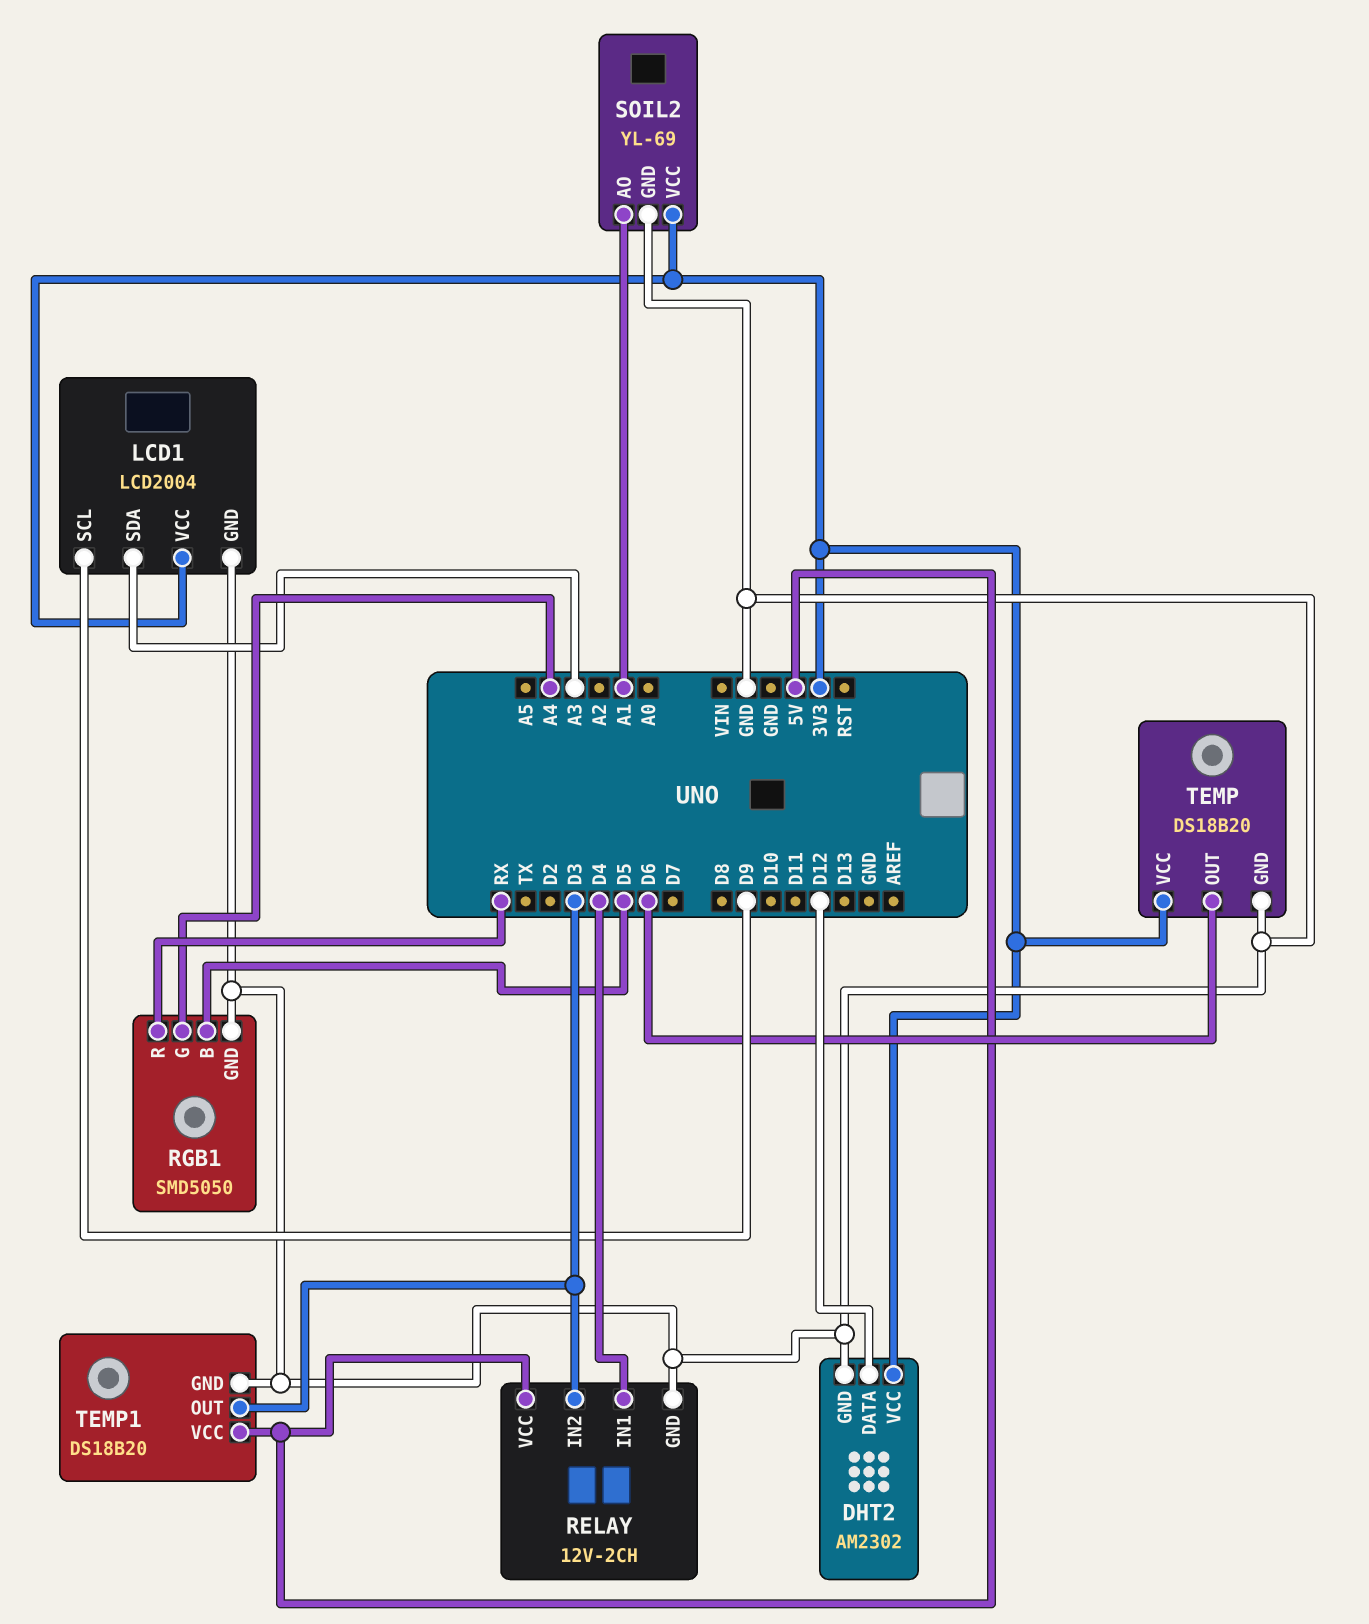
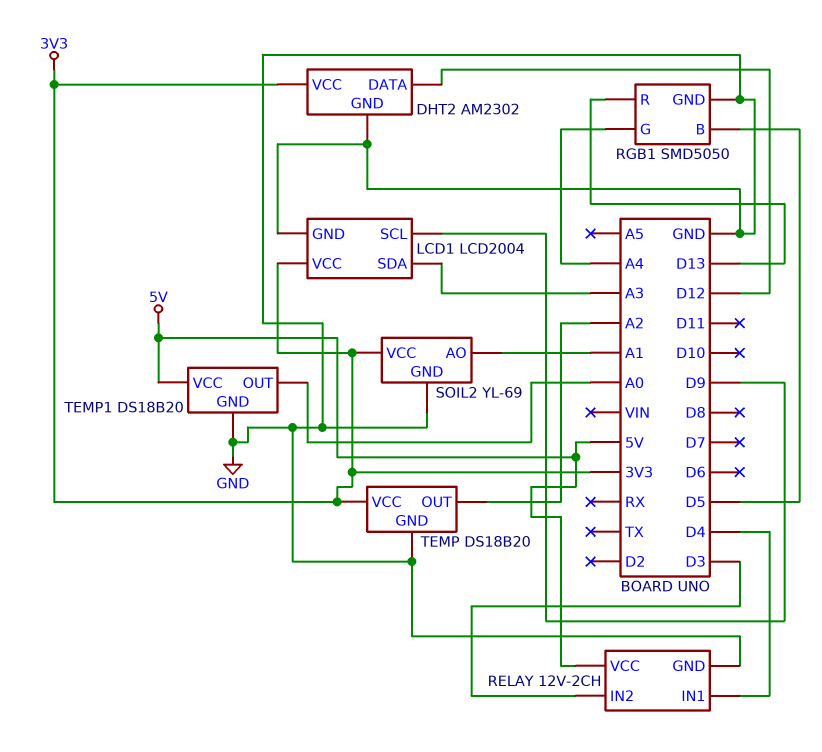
RGB1 pin R: RX -> D13
TEMP pin OUT: D6 -> A2
TEMP1 pin OUT: D3 -> A0

